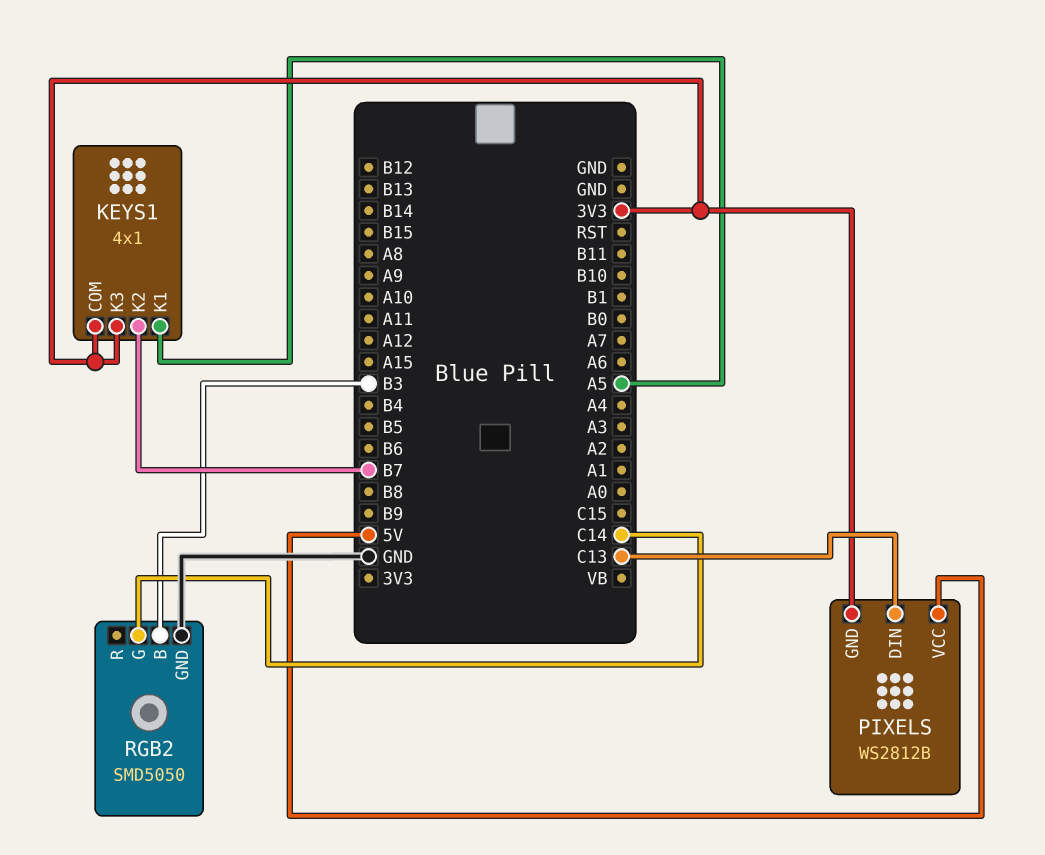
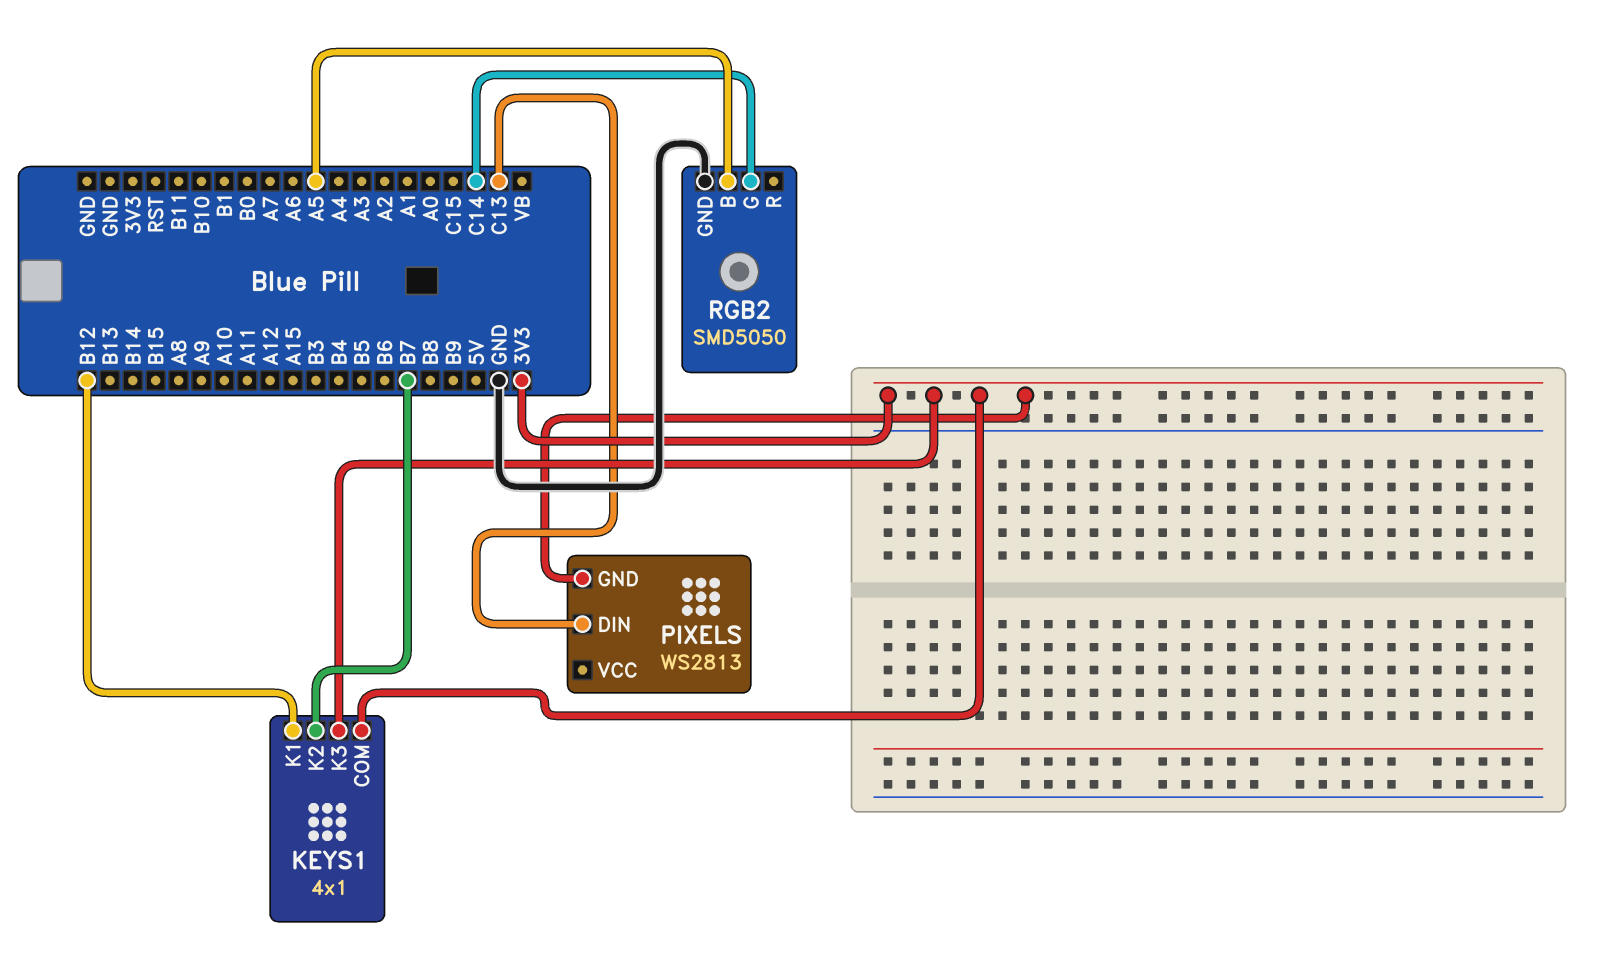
KEYS1 pin K1: A5 -> B12
PIXELS: WS2812B -> WS2813
PIXELS pin VCC: 5V -> none
RGB2 pin B: B3 -> A5

